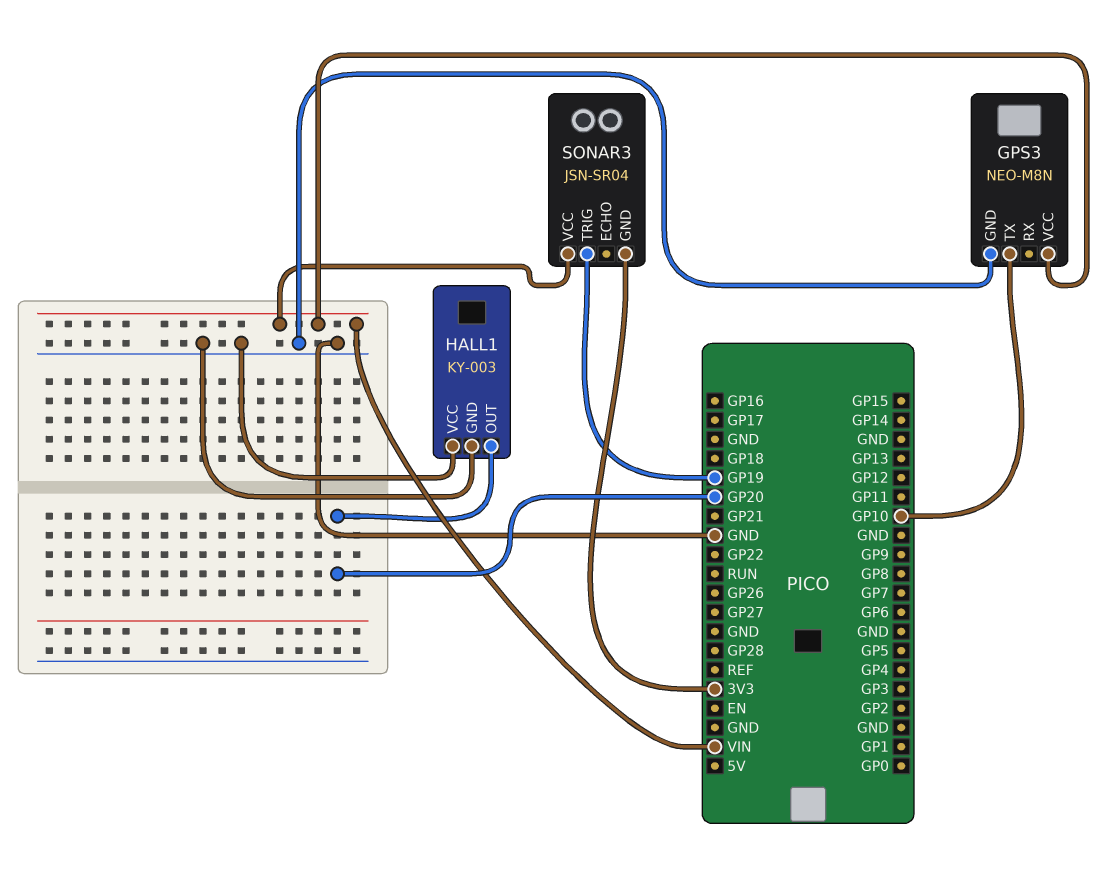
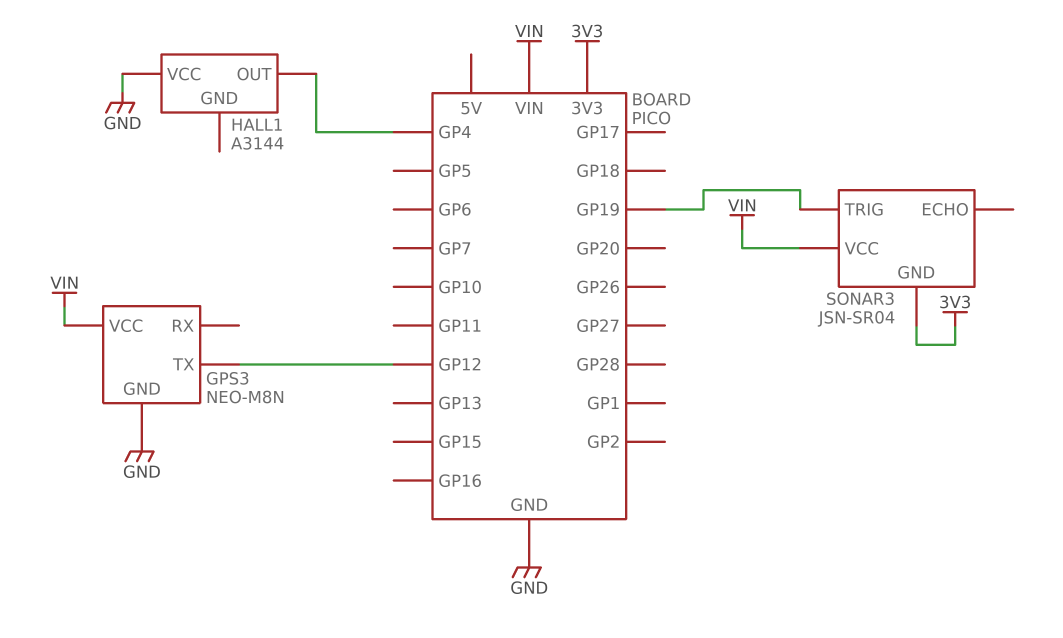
GPS3 pin TX: GP10 -> GP12
HALL1: KY-003 -> A3144
HALL1 pin GND: GND -> none
HALL1 pin OUT: GP20 -> GP4

